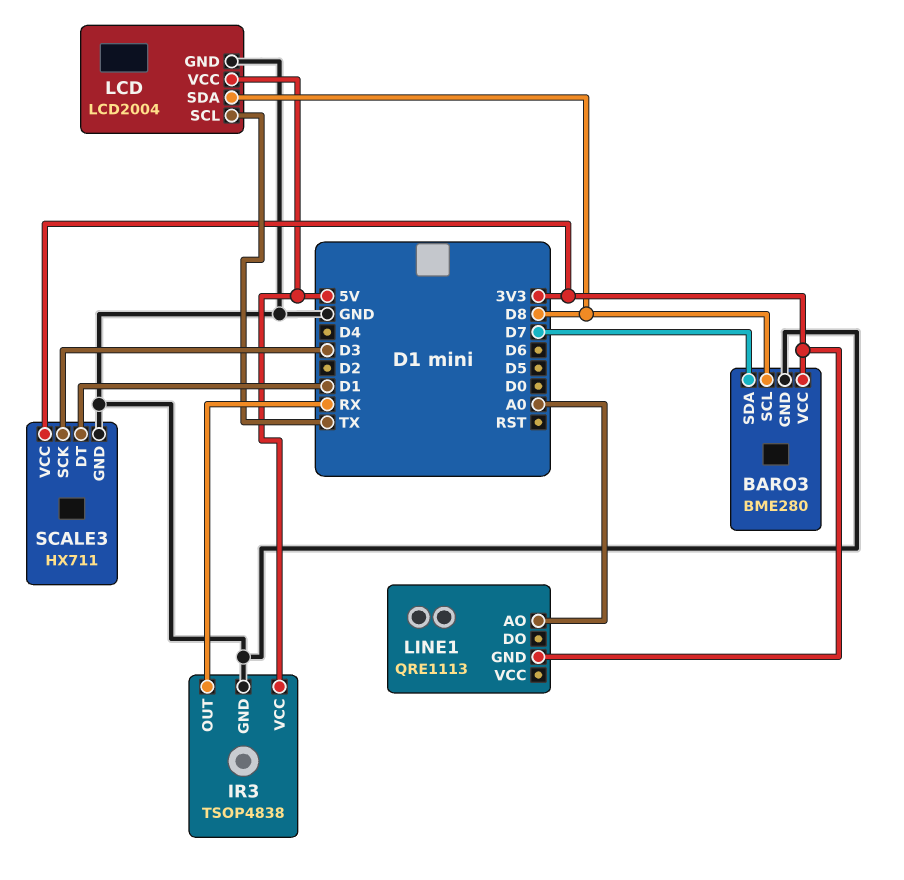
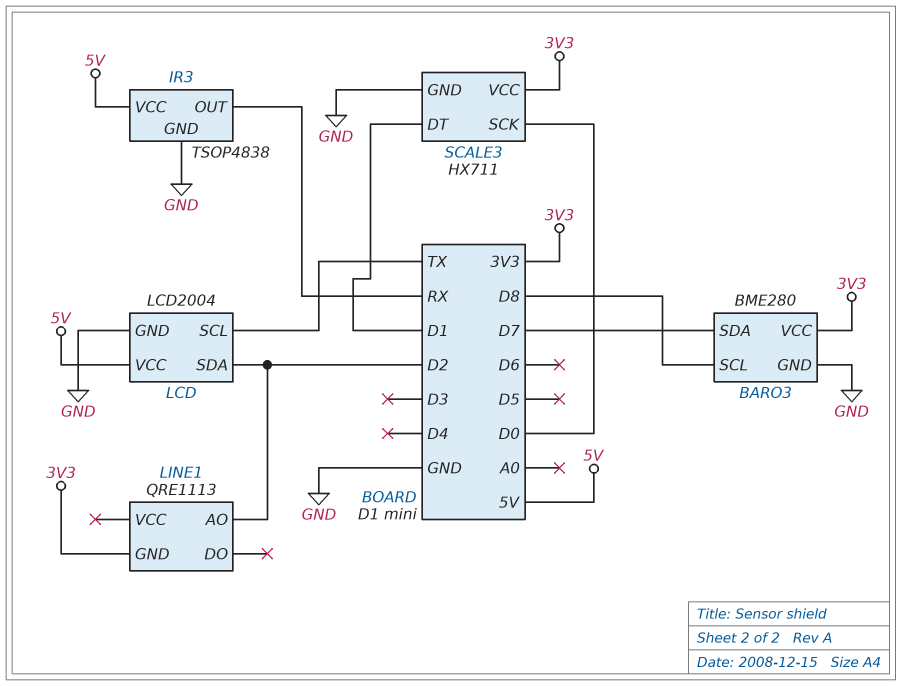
LCD pin SDA: D8 -> D2
LINE1 pin AO: A0 -> D2
SCALE3 pin SCK: D3 -> D0

